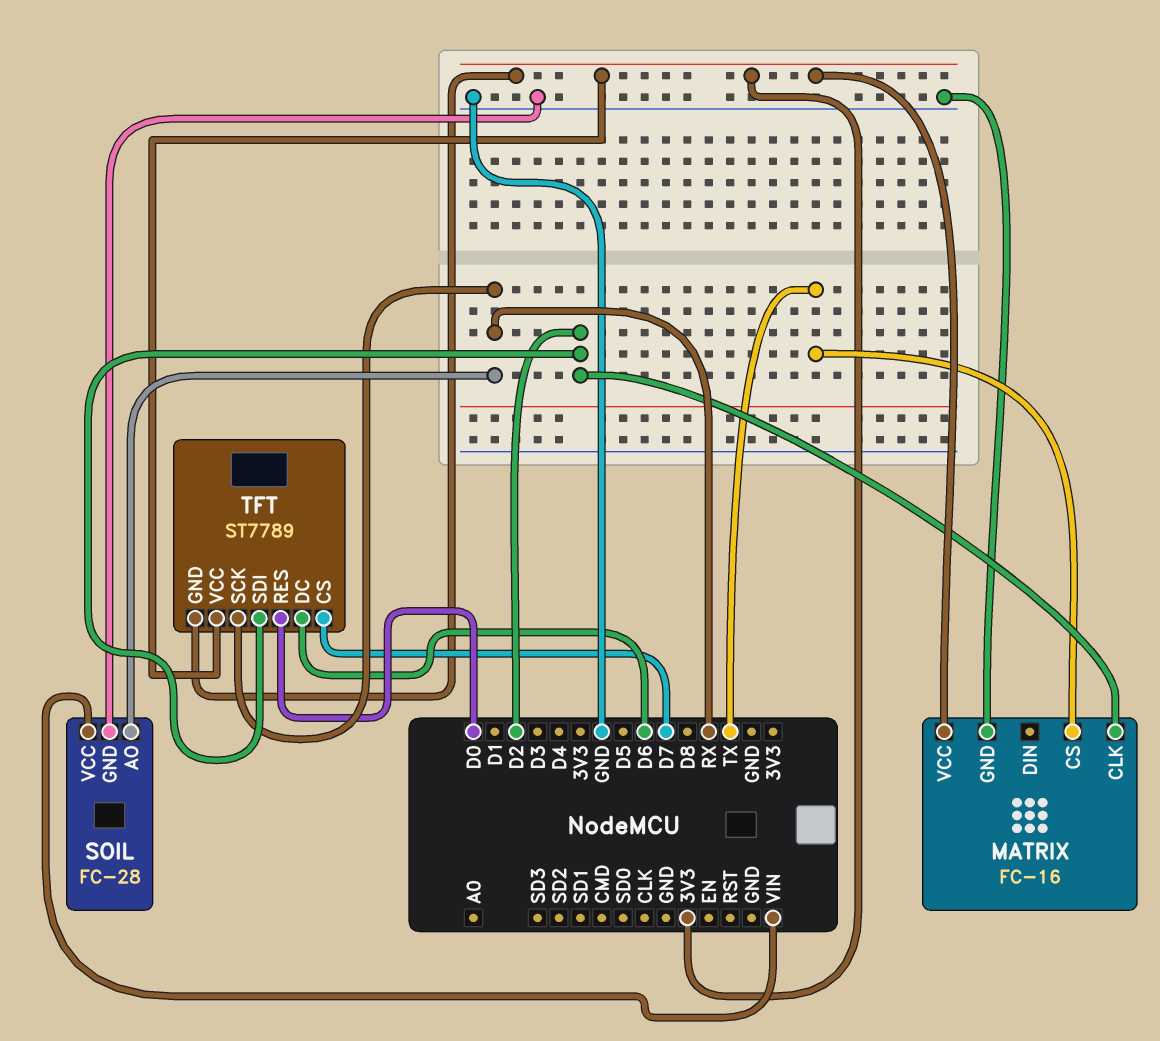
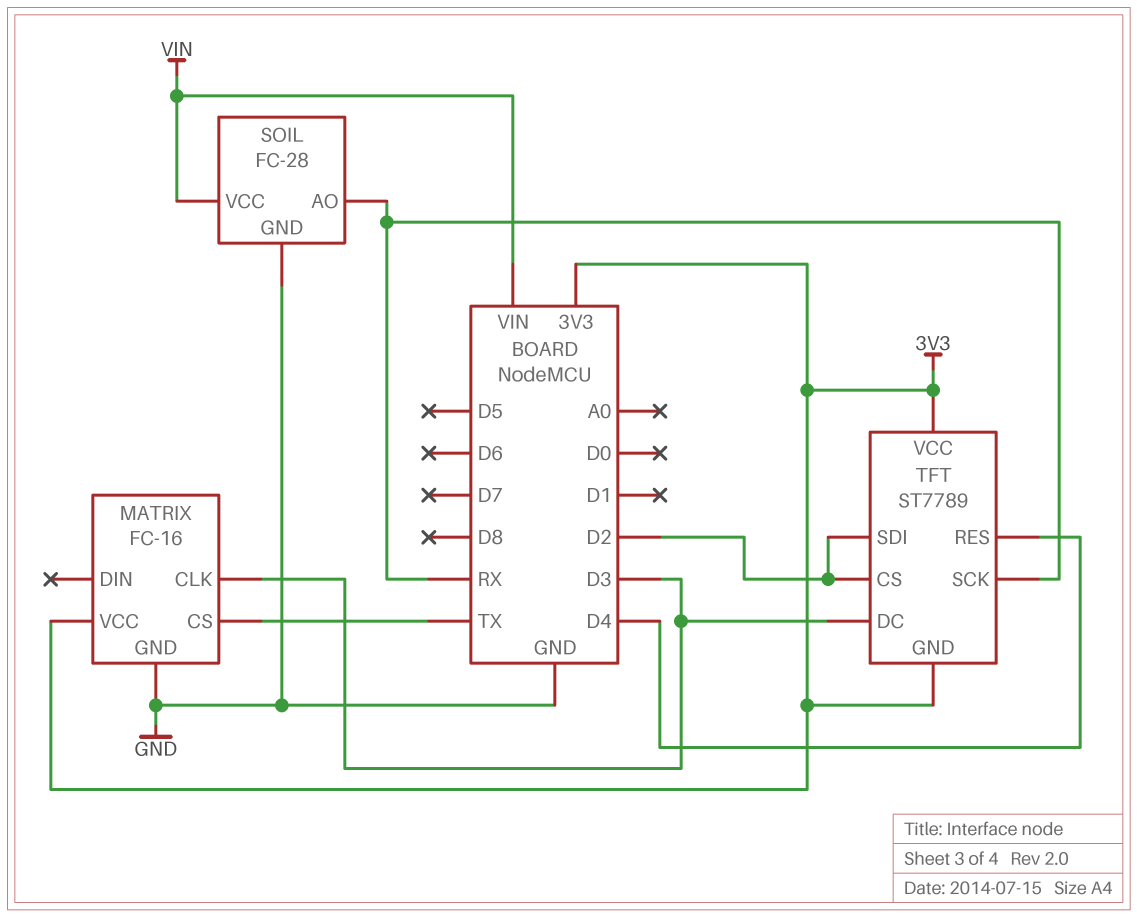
MATRIX pin CLK: D2 -> D3
TFT pin CS: D7 -> D2
TFT pin DC: D6 -> D3
TFT pin RES: D0 -> D4

